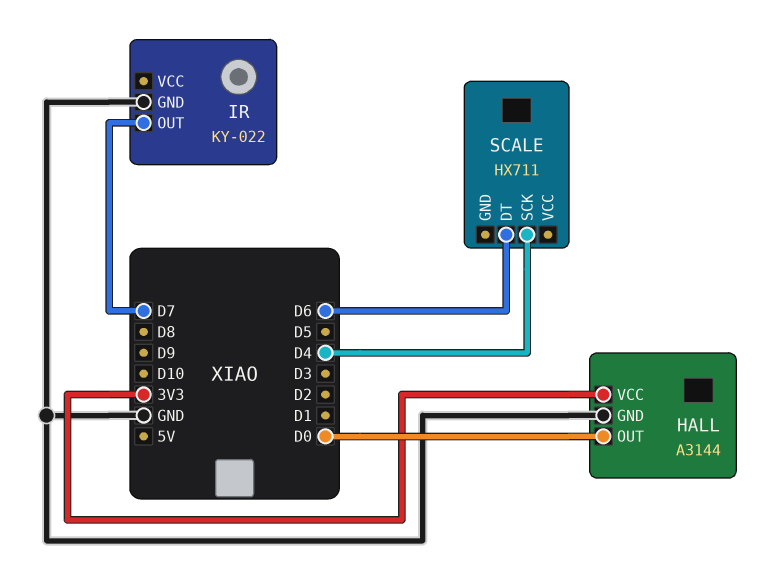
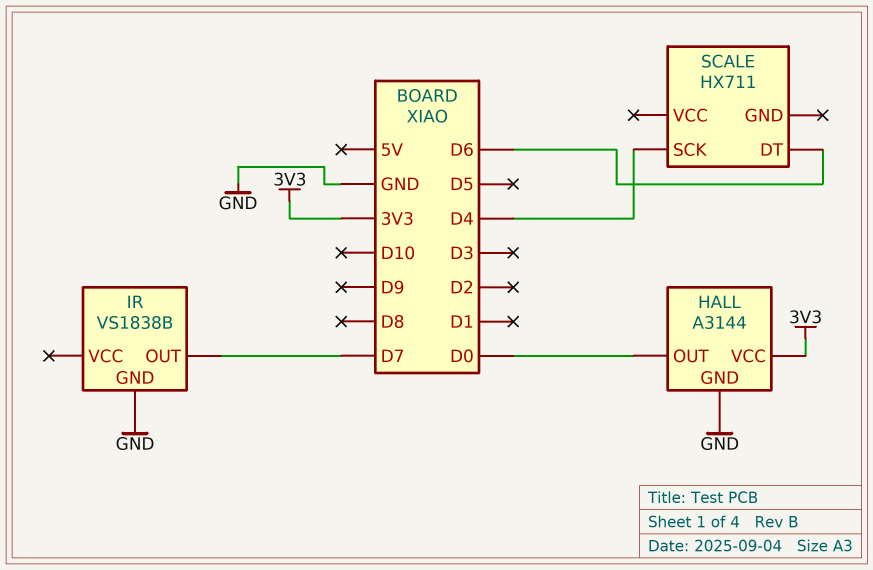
IR: KY-022 -> VS1838B

